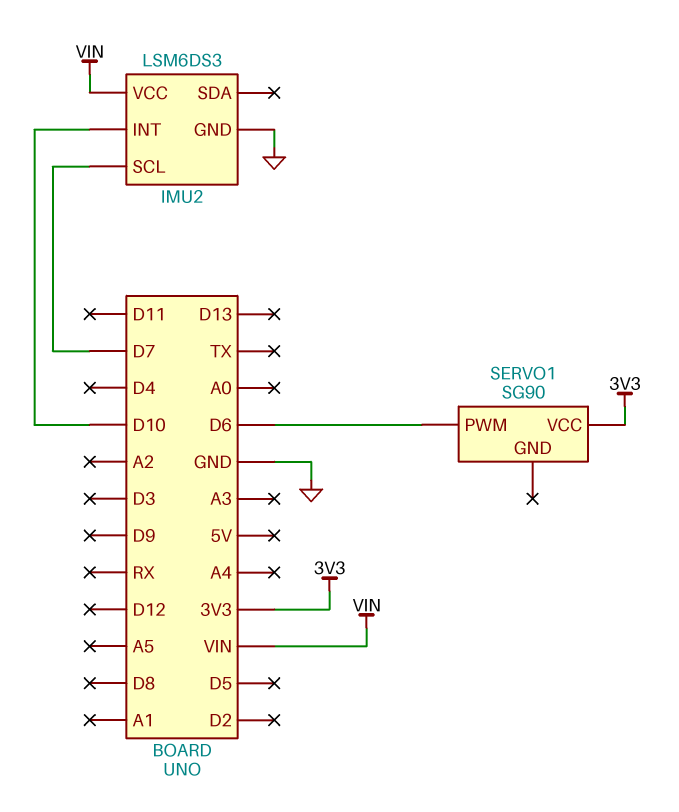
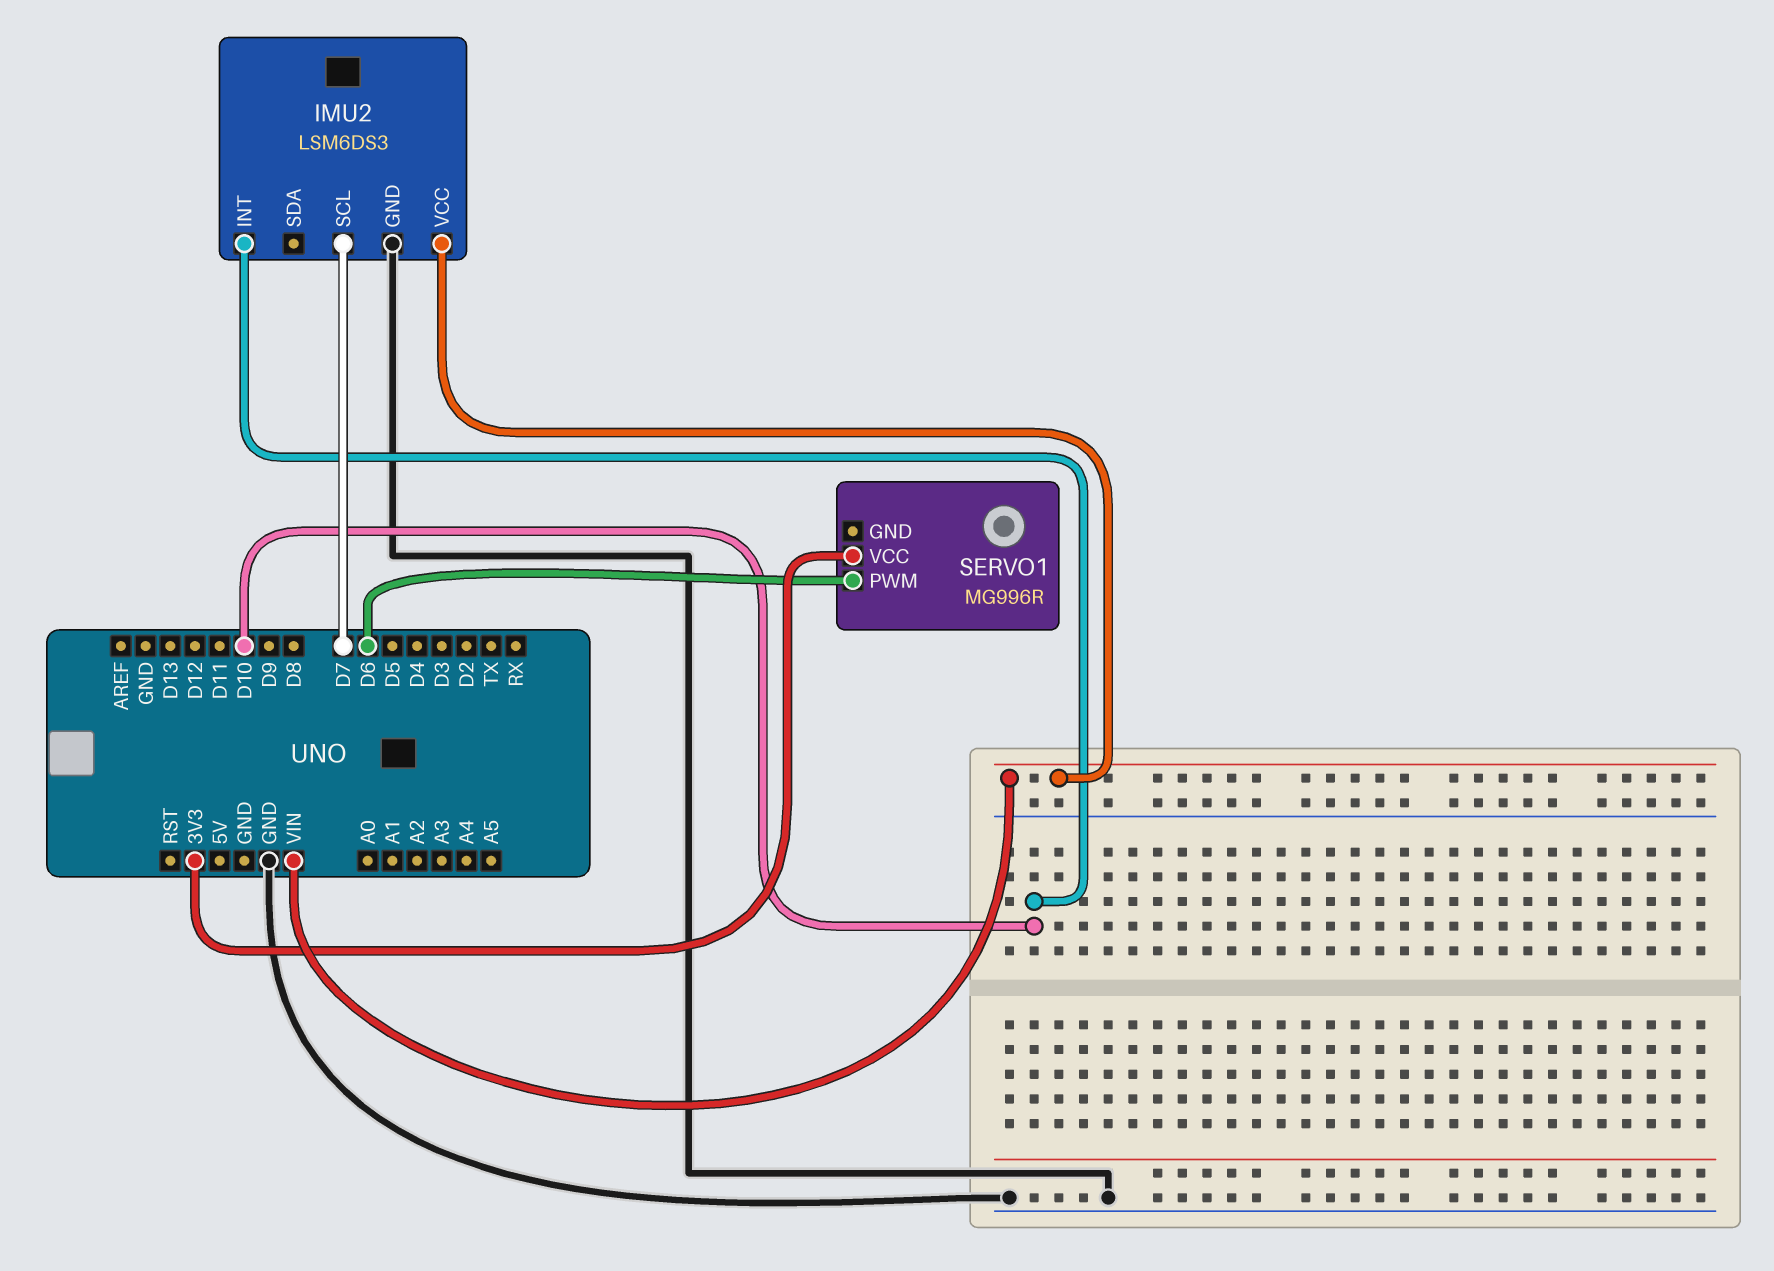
SERVO1: SG90 -> MG996R

